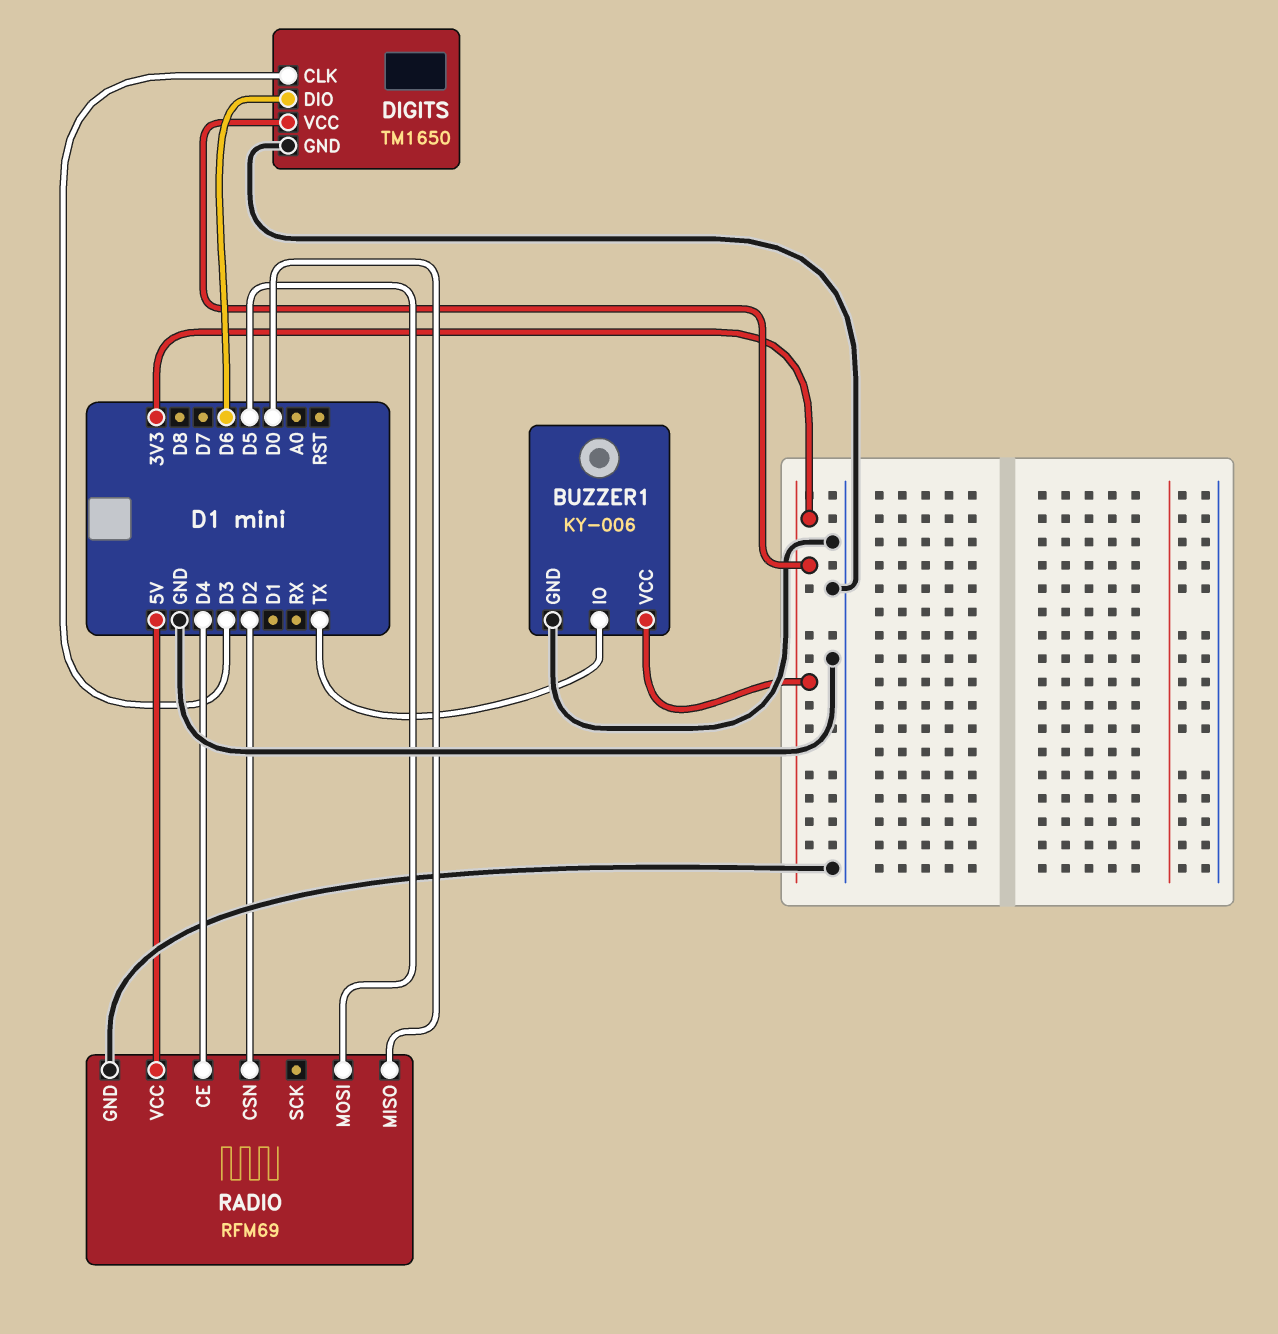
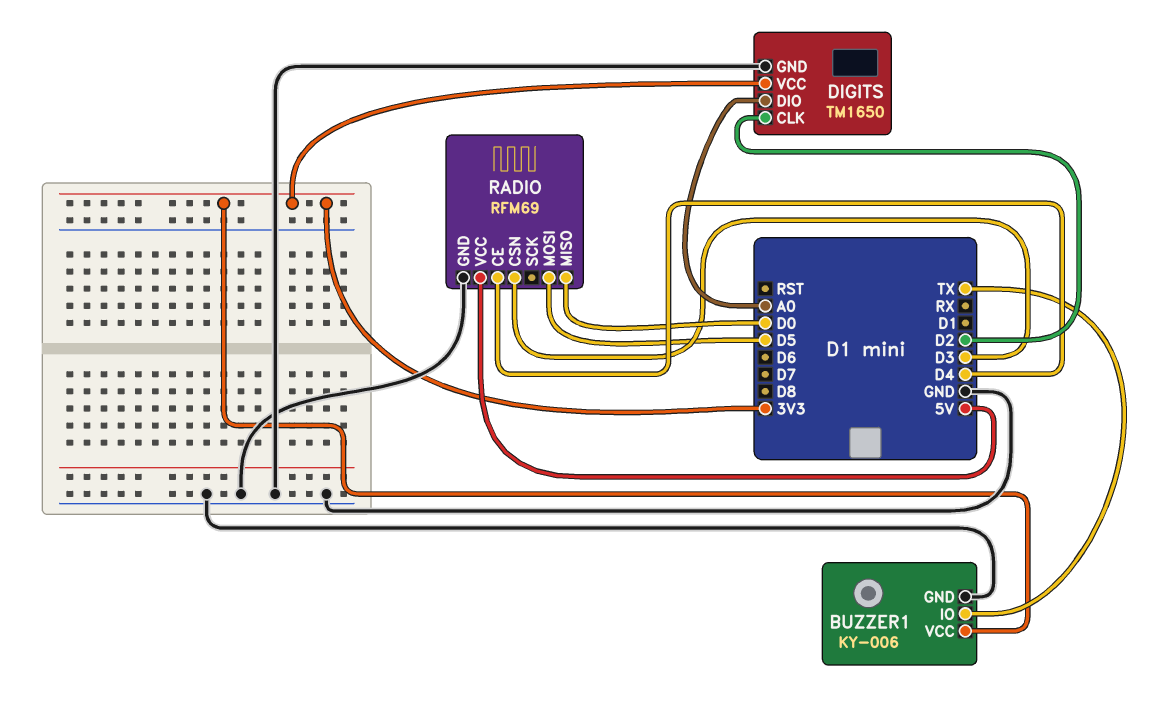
DIGITS pin CLK: D3 -> D2
DIGITS pin DIO: D6 -> A0
RADIO pin CSN: D2 -> D3

